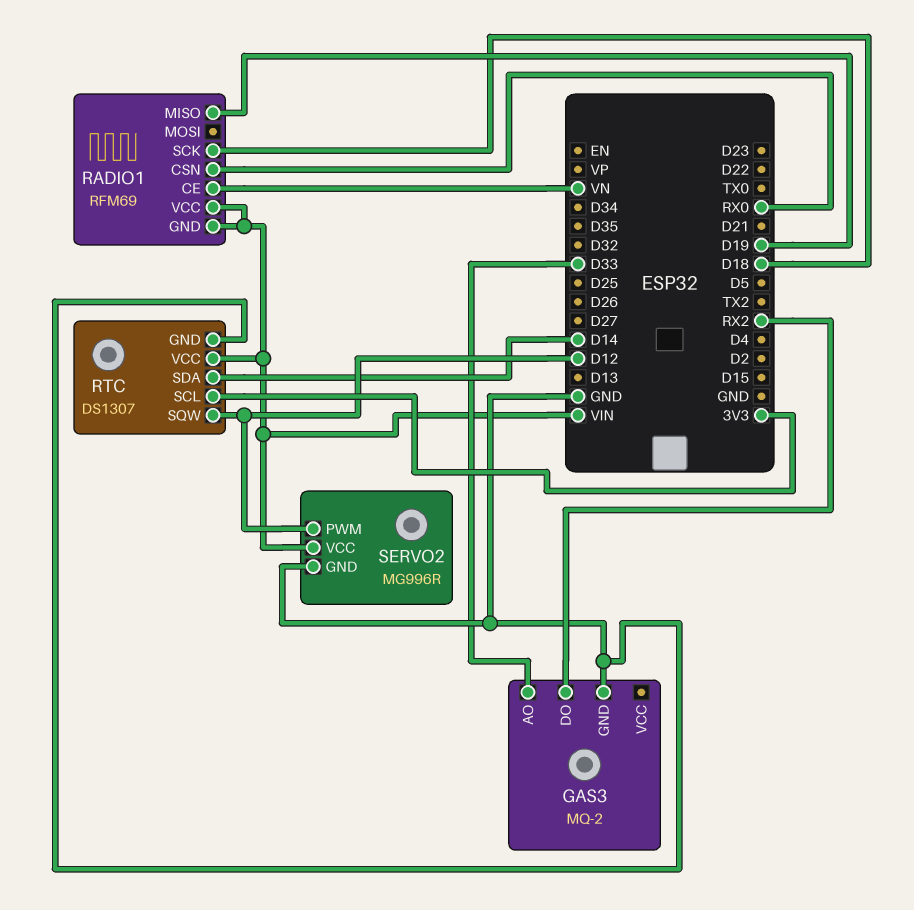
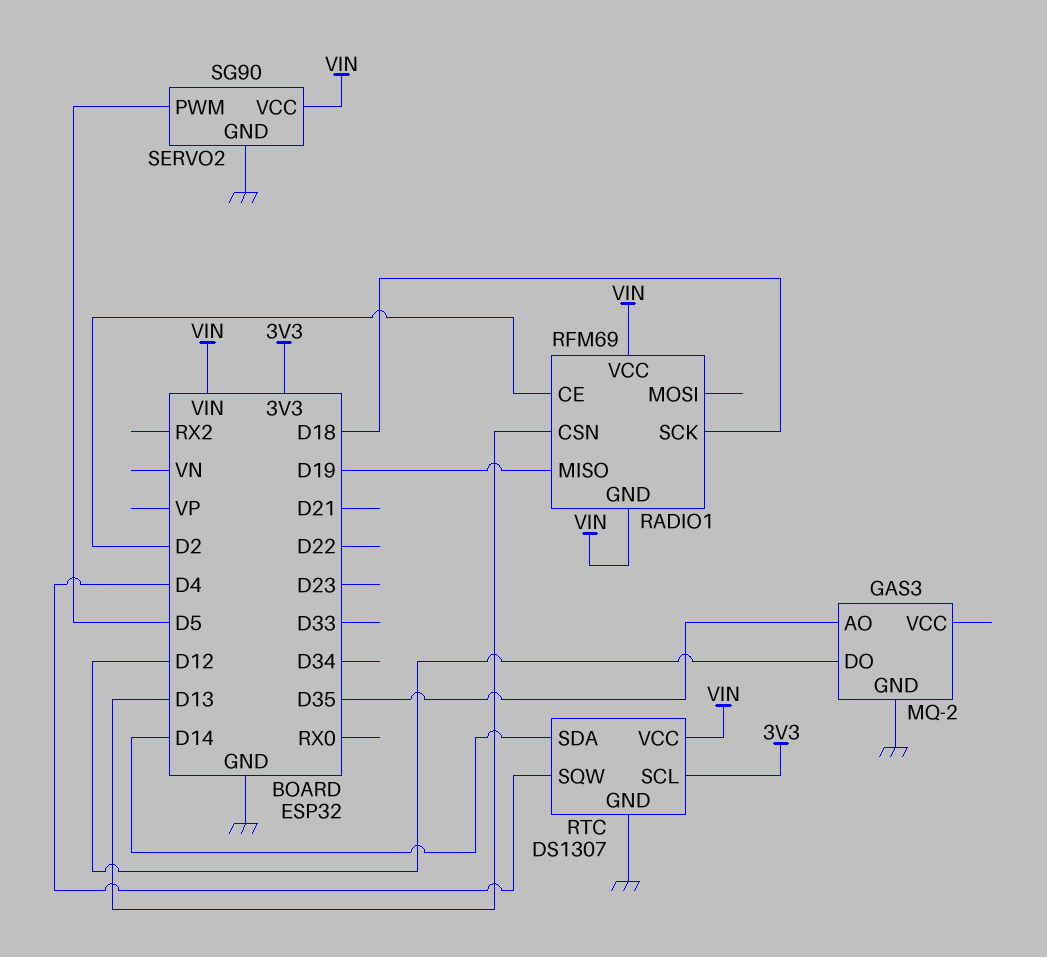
GAS3 pin AO: D33 -> D35
GAS3 pin DO: RX2 -> D12
RADIO1 pin CE: VN -> D2
RADIO1 pin CSN: RX0 -> D13
RTC pin SQW: D12 -> D4
SERVO2: MG996R -> SG90
SERVO2 pin PWM: D12 -> D5

